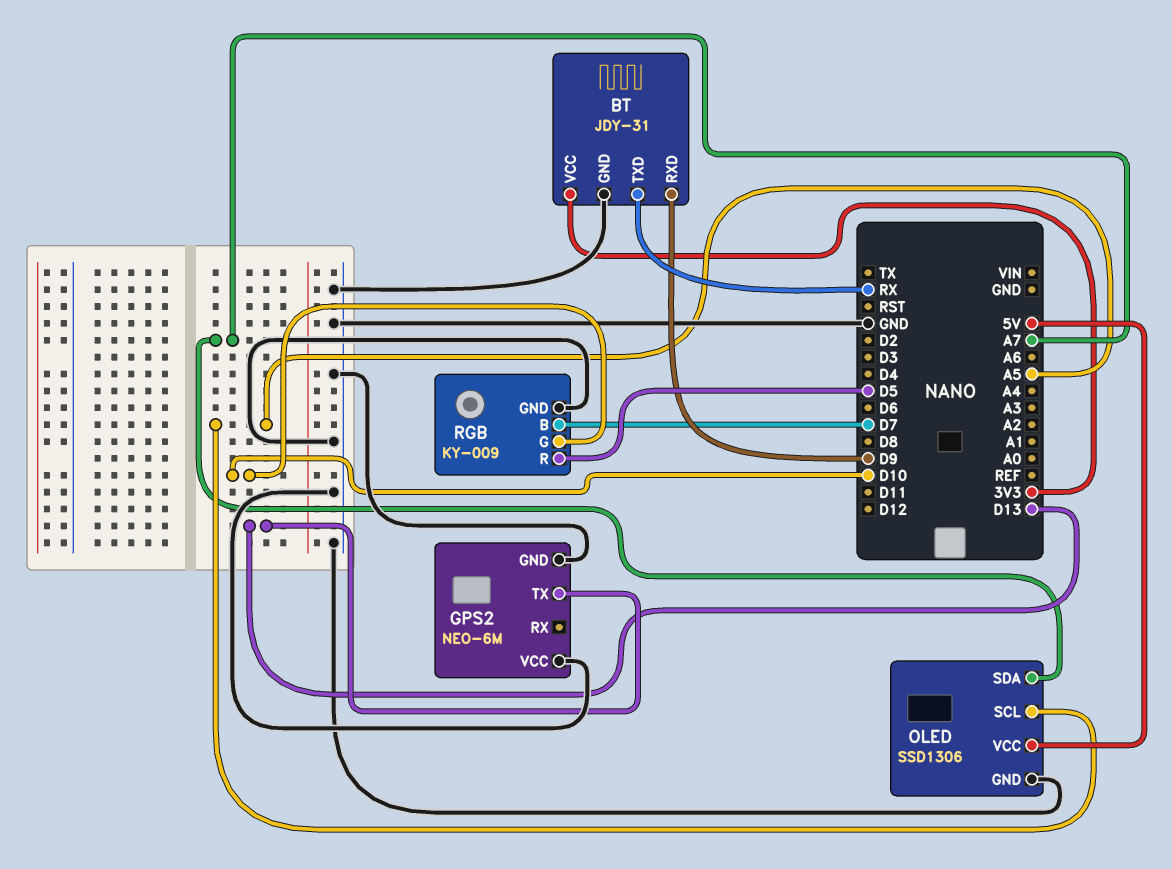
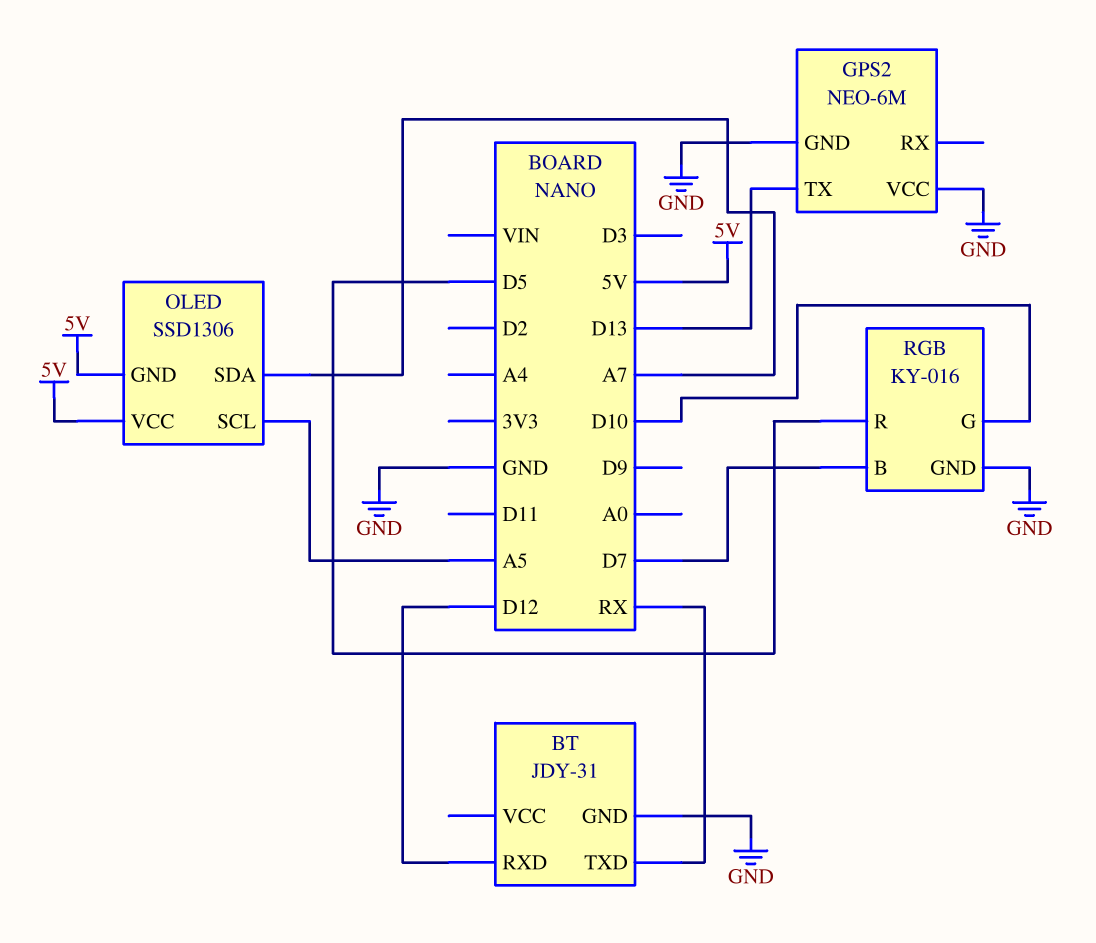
BT pin RXD: D9 -> D12
BT pin VCC: 3V3 -> none
OLED pin GND: GND -> 5V
RGB: KY-009 -> KY-016

